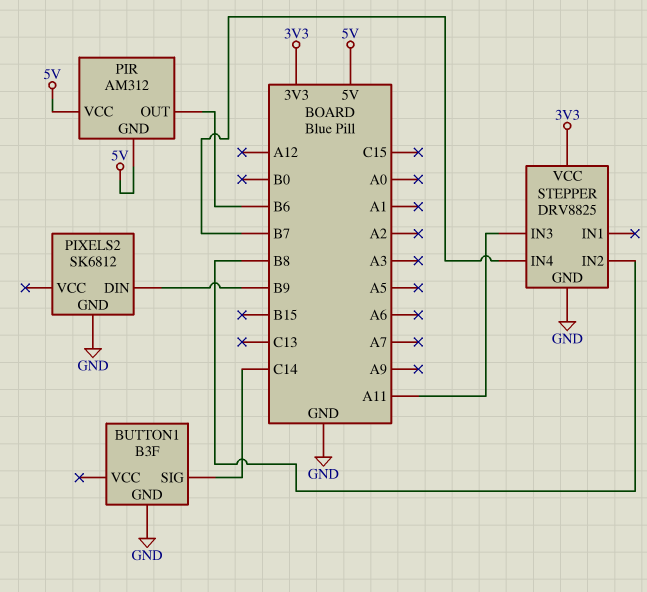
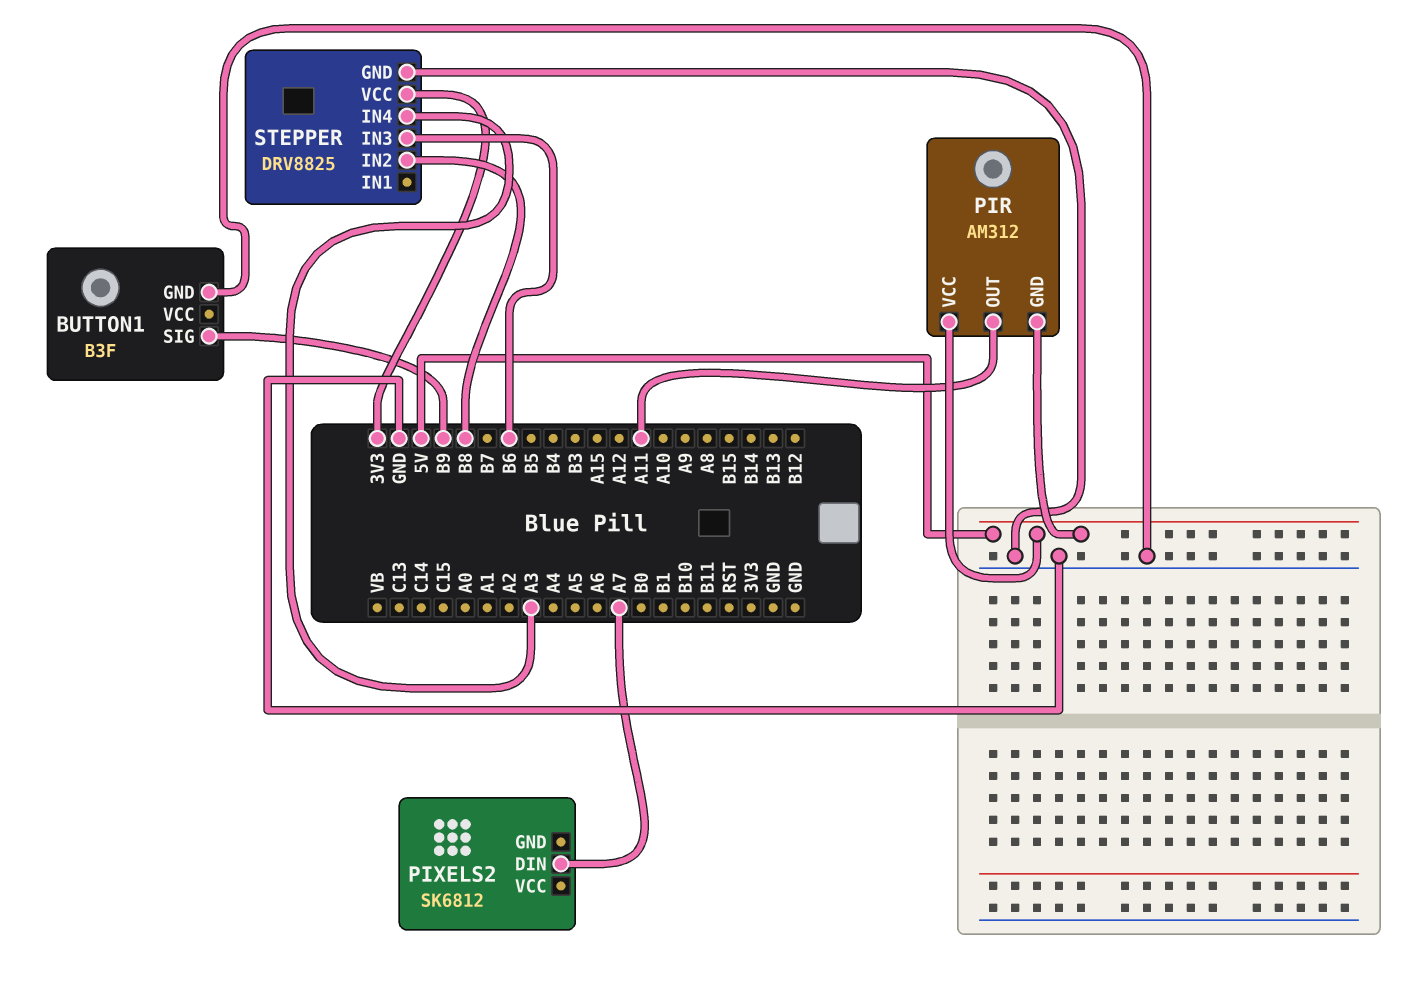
BUTTON1 pin SIG: C14 -> B9
PIR pin OUT: B6 -> A11
PIXELS2 pin DIN: B9 -> A7
PIXELS2 pin GND: GND -> none
STEPPER pin IN3: A11 -> B6
STEPPER pin IN4: B7 -> A3

